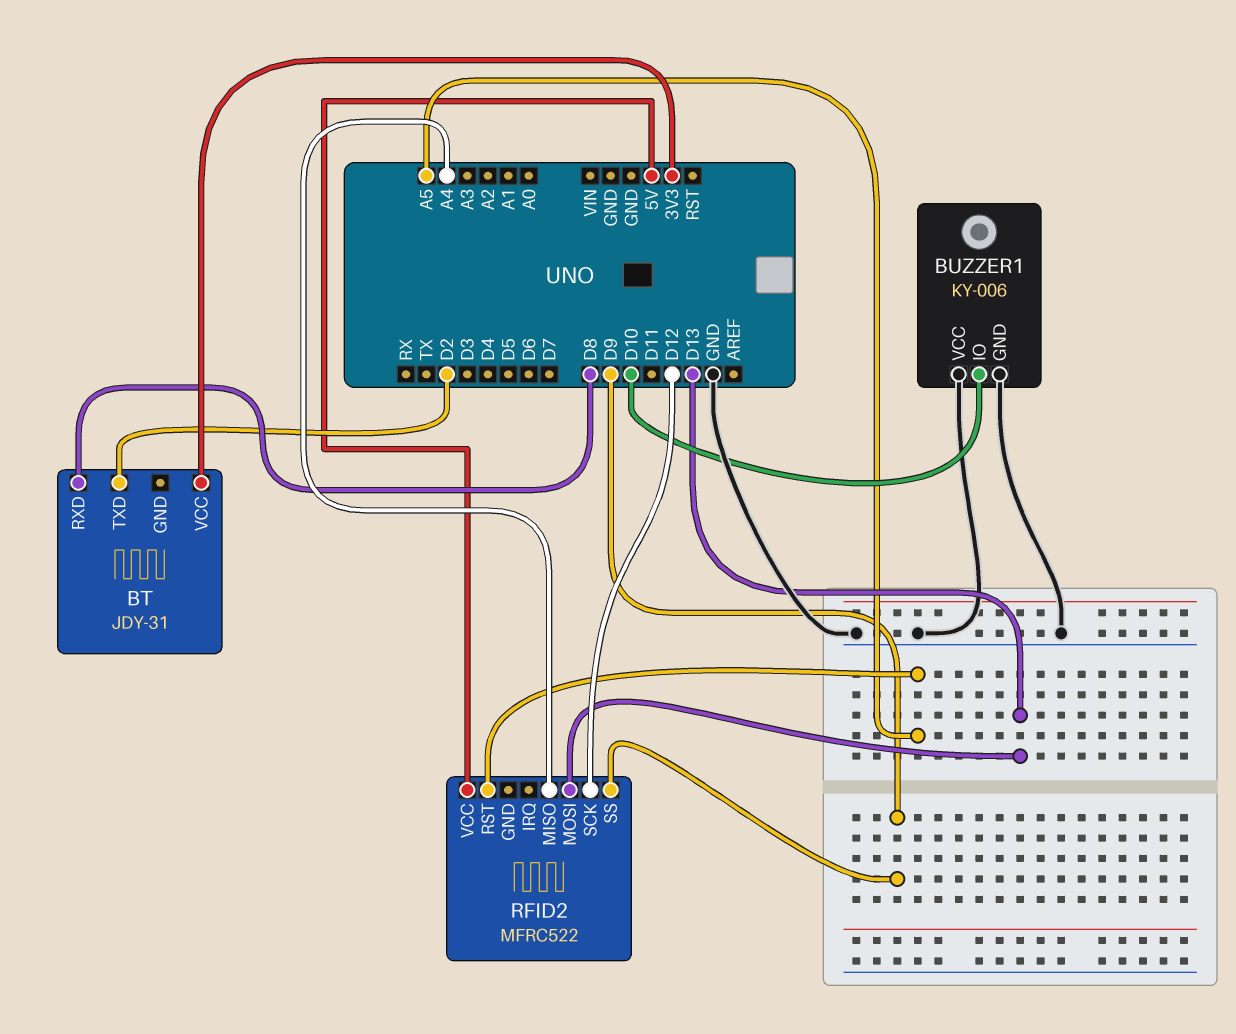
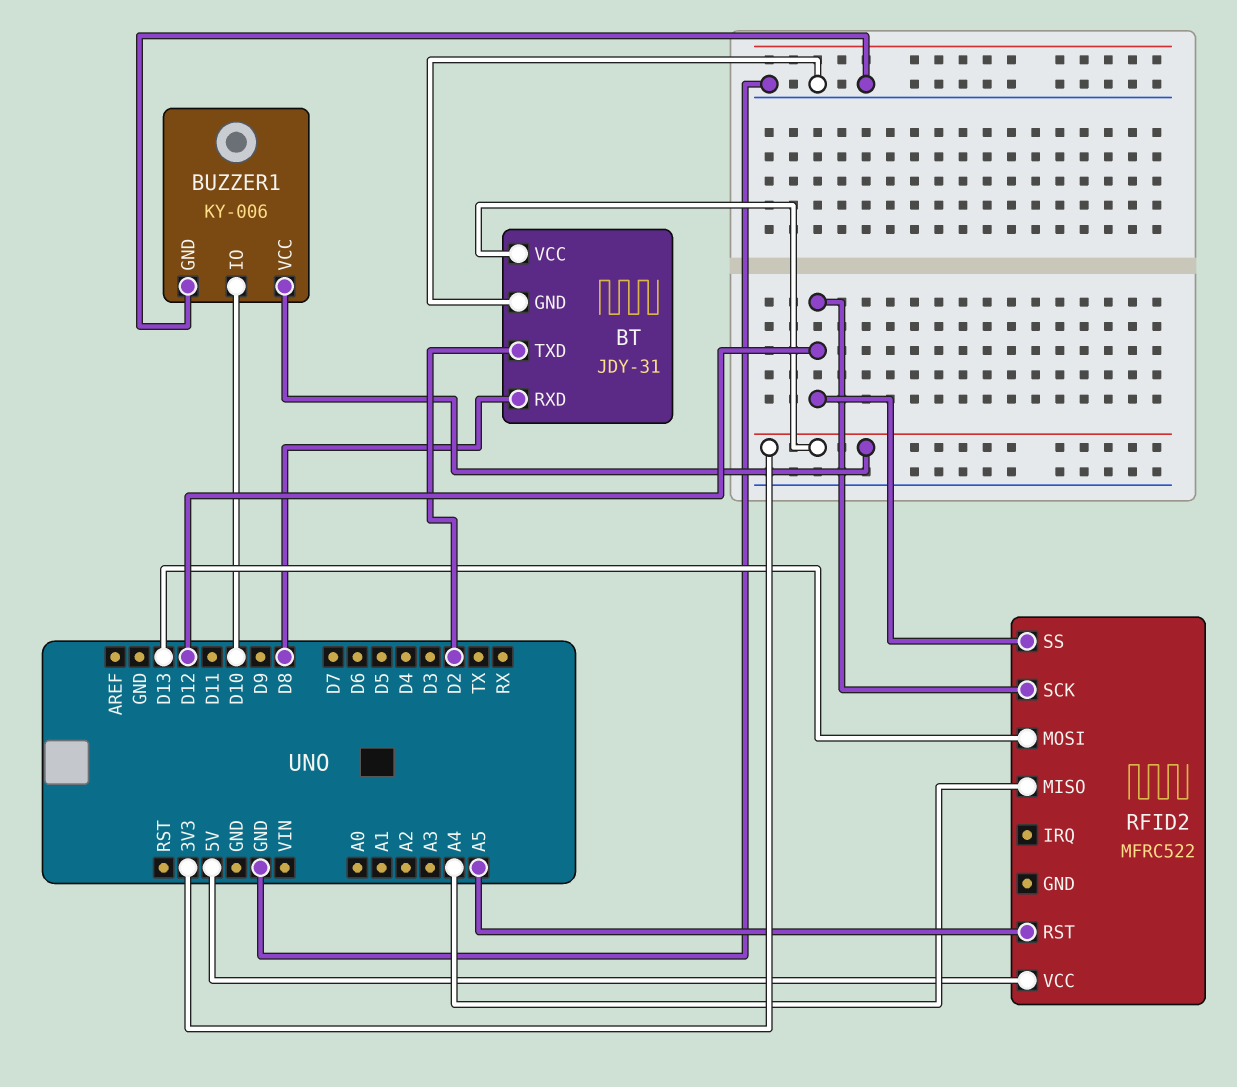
BT pin GND: none -> GND
BUZZER1 pin VCC: GND -> 3V3
RFID2 pin SS: D9 -> D12

